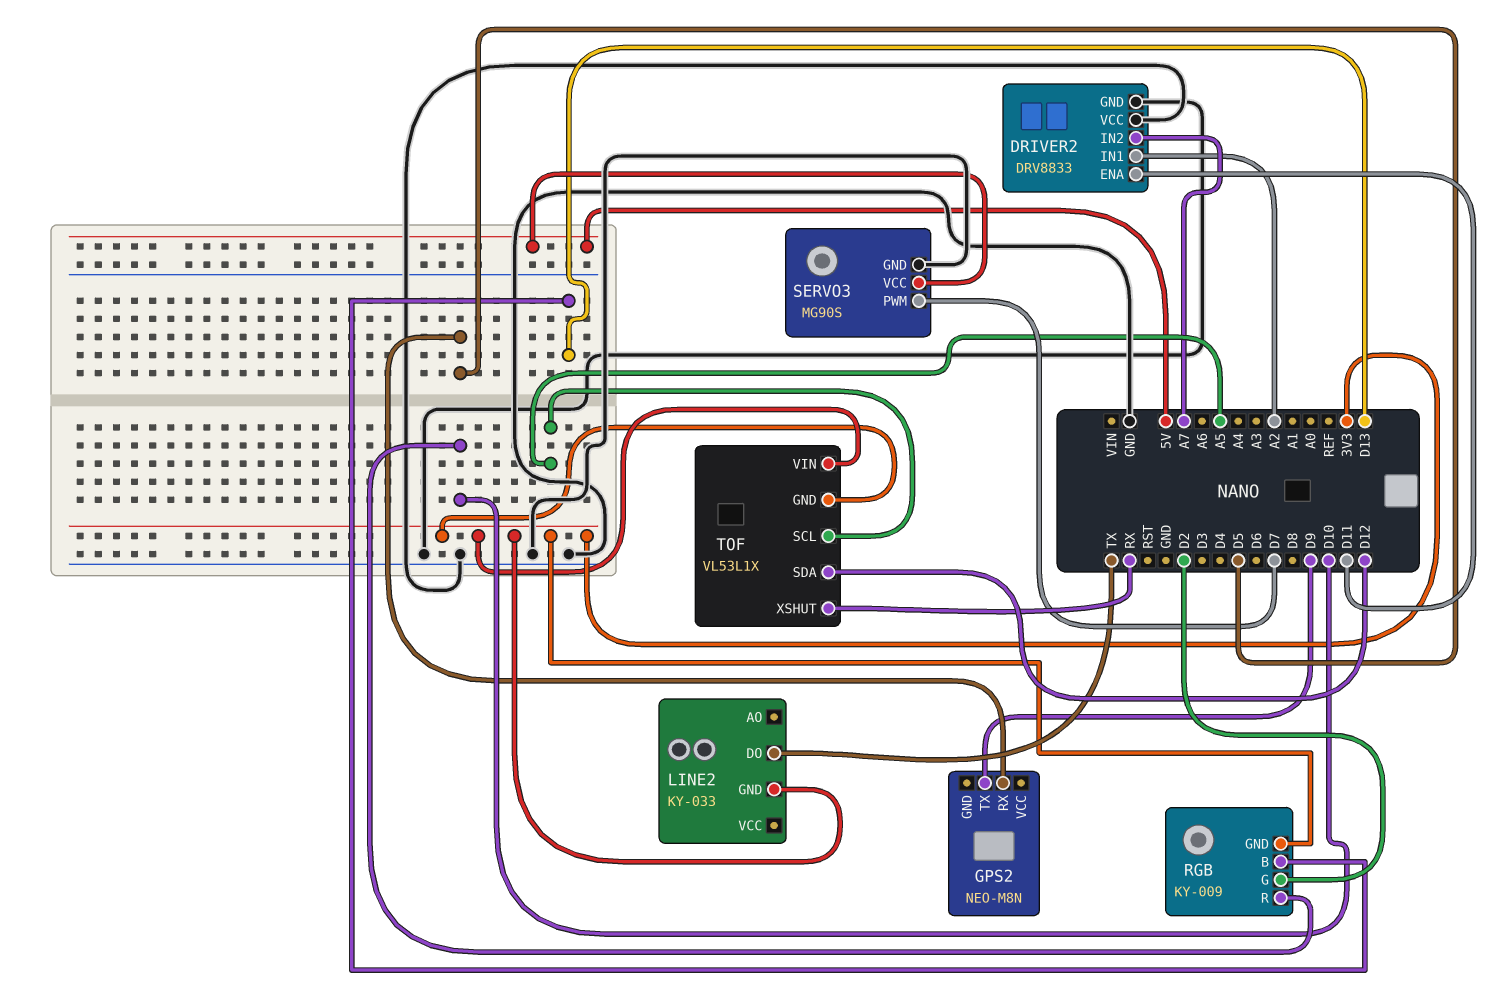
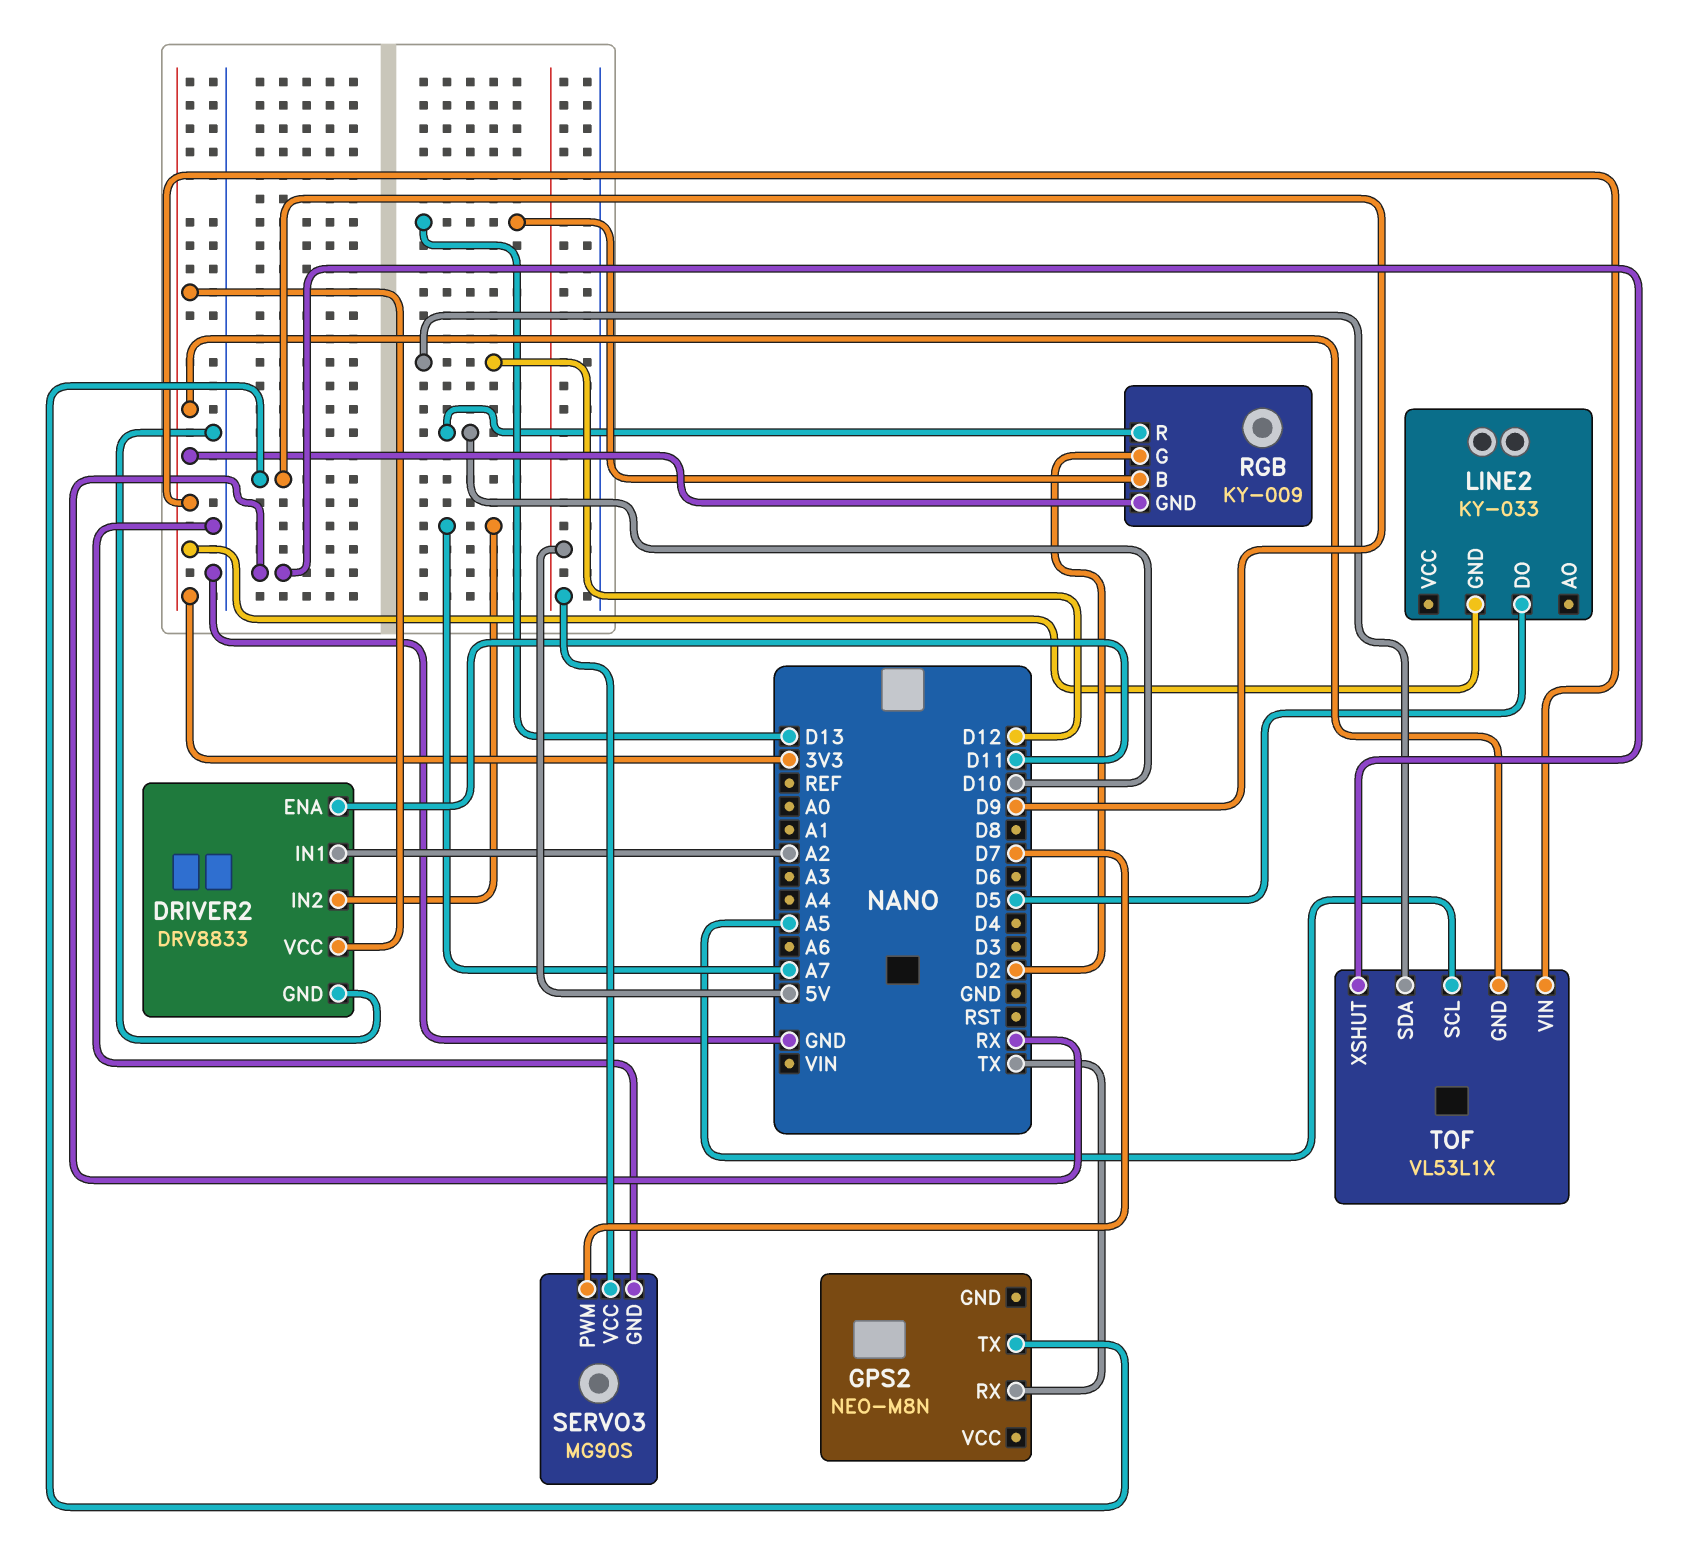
DRIVER2 pin VCC: GND -> 3V3
GPS2 pin RX: D5 -> TX
LINE2 pin DO: TX -> D5

